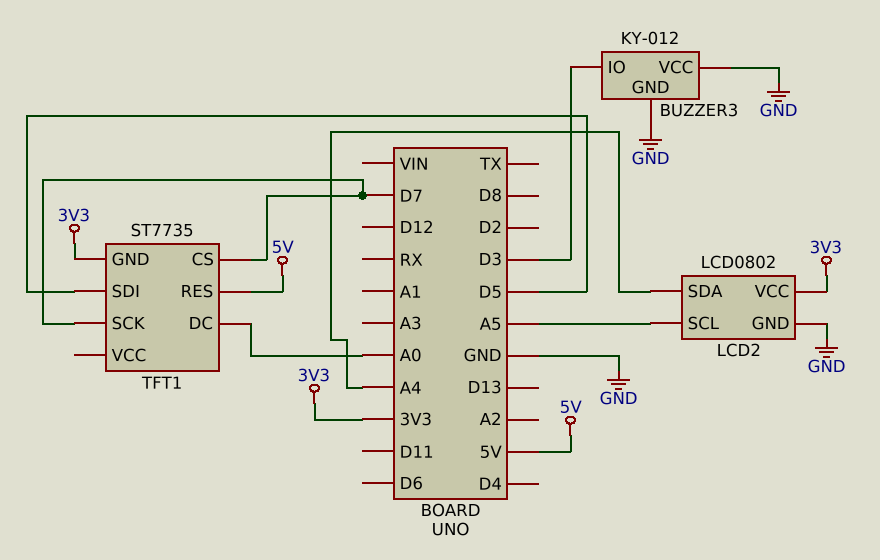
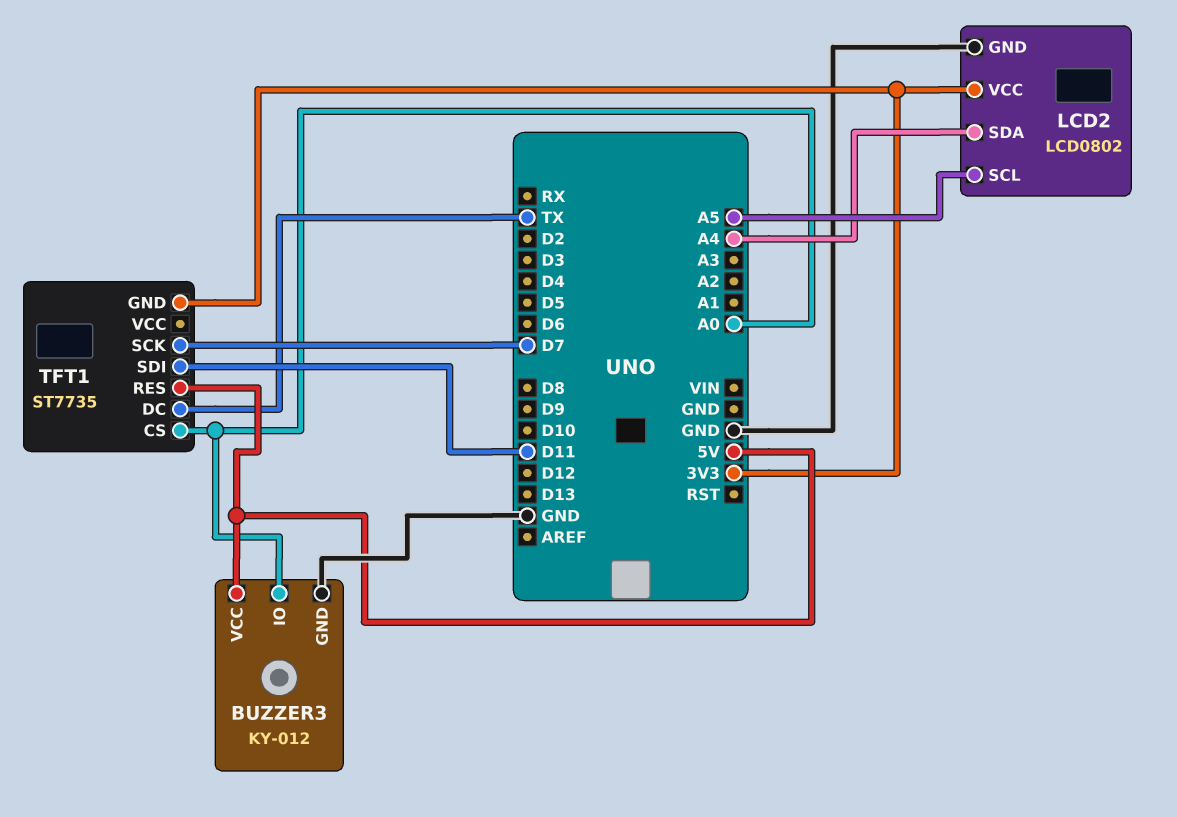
BUZZER3 pin IO: D3 -> A0
BUZZER3 pin VCC: GND -> 5V
TFT1 pin CS: D7 -> A0
TFT1 pin DC: A0 -> TX
TFT1 pin SDI: D5 -> D11

